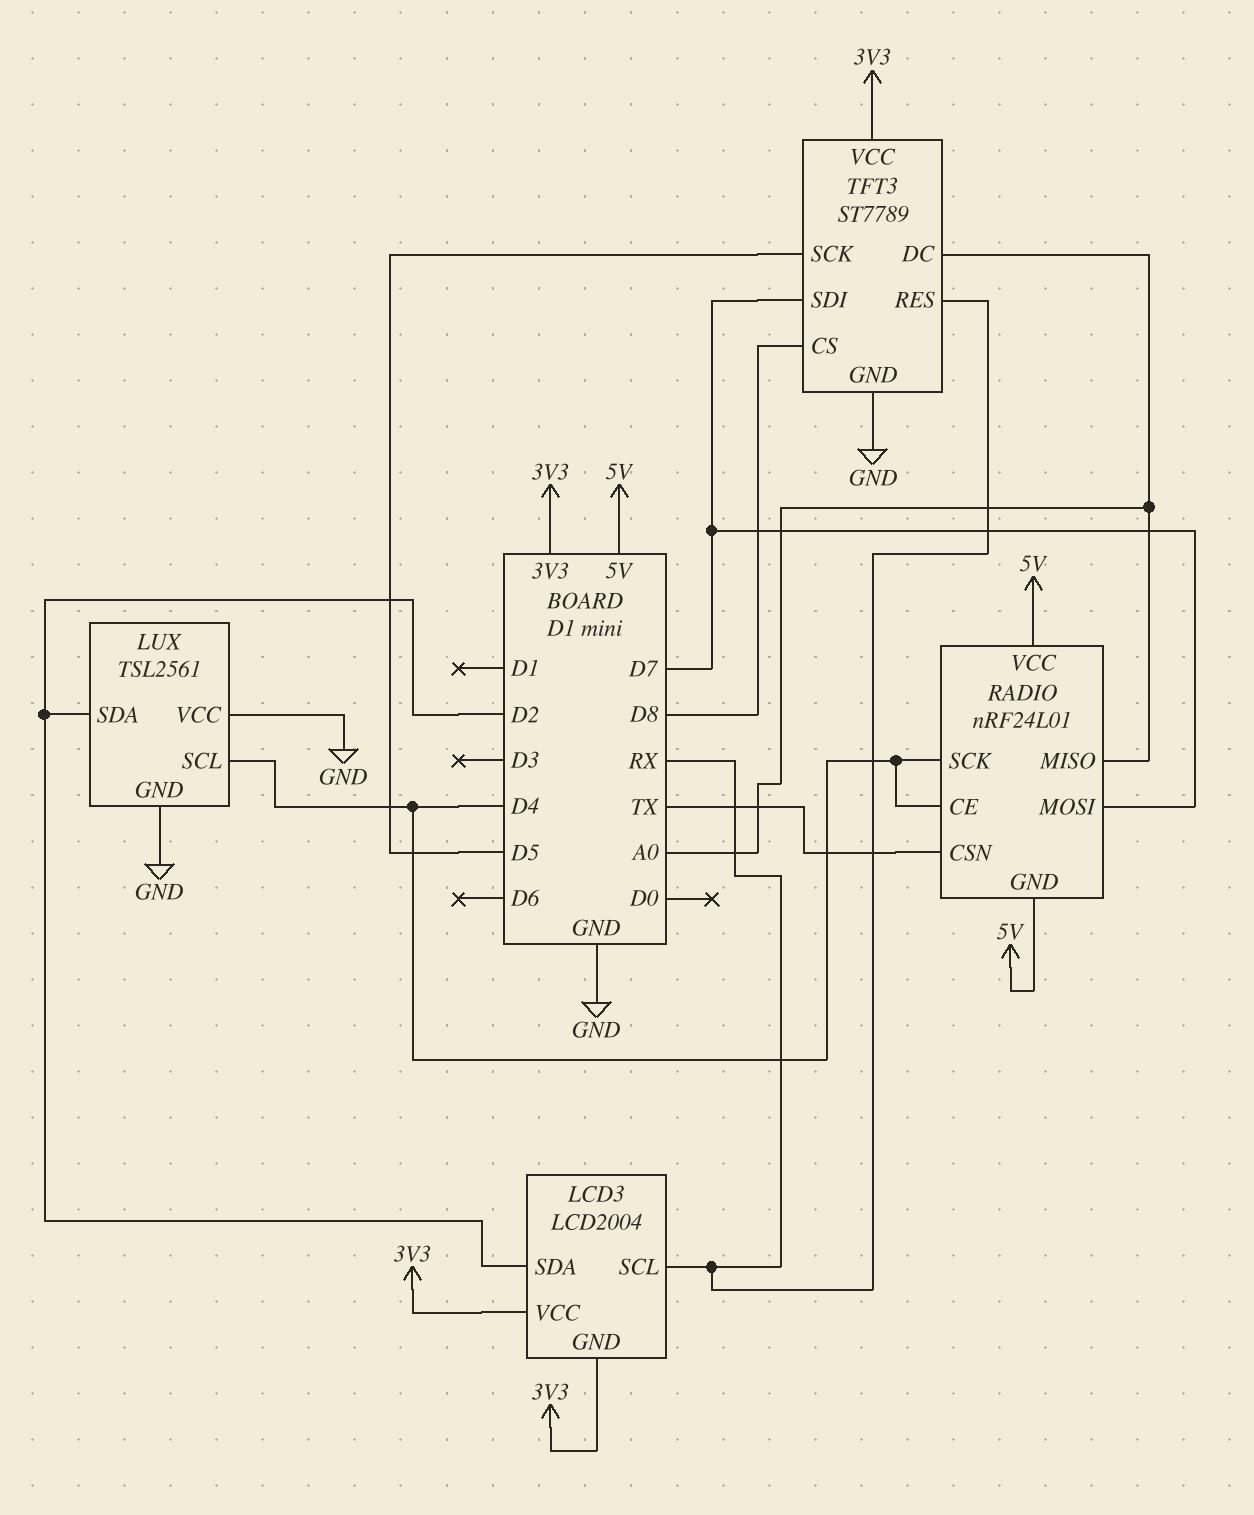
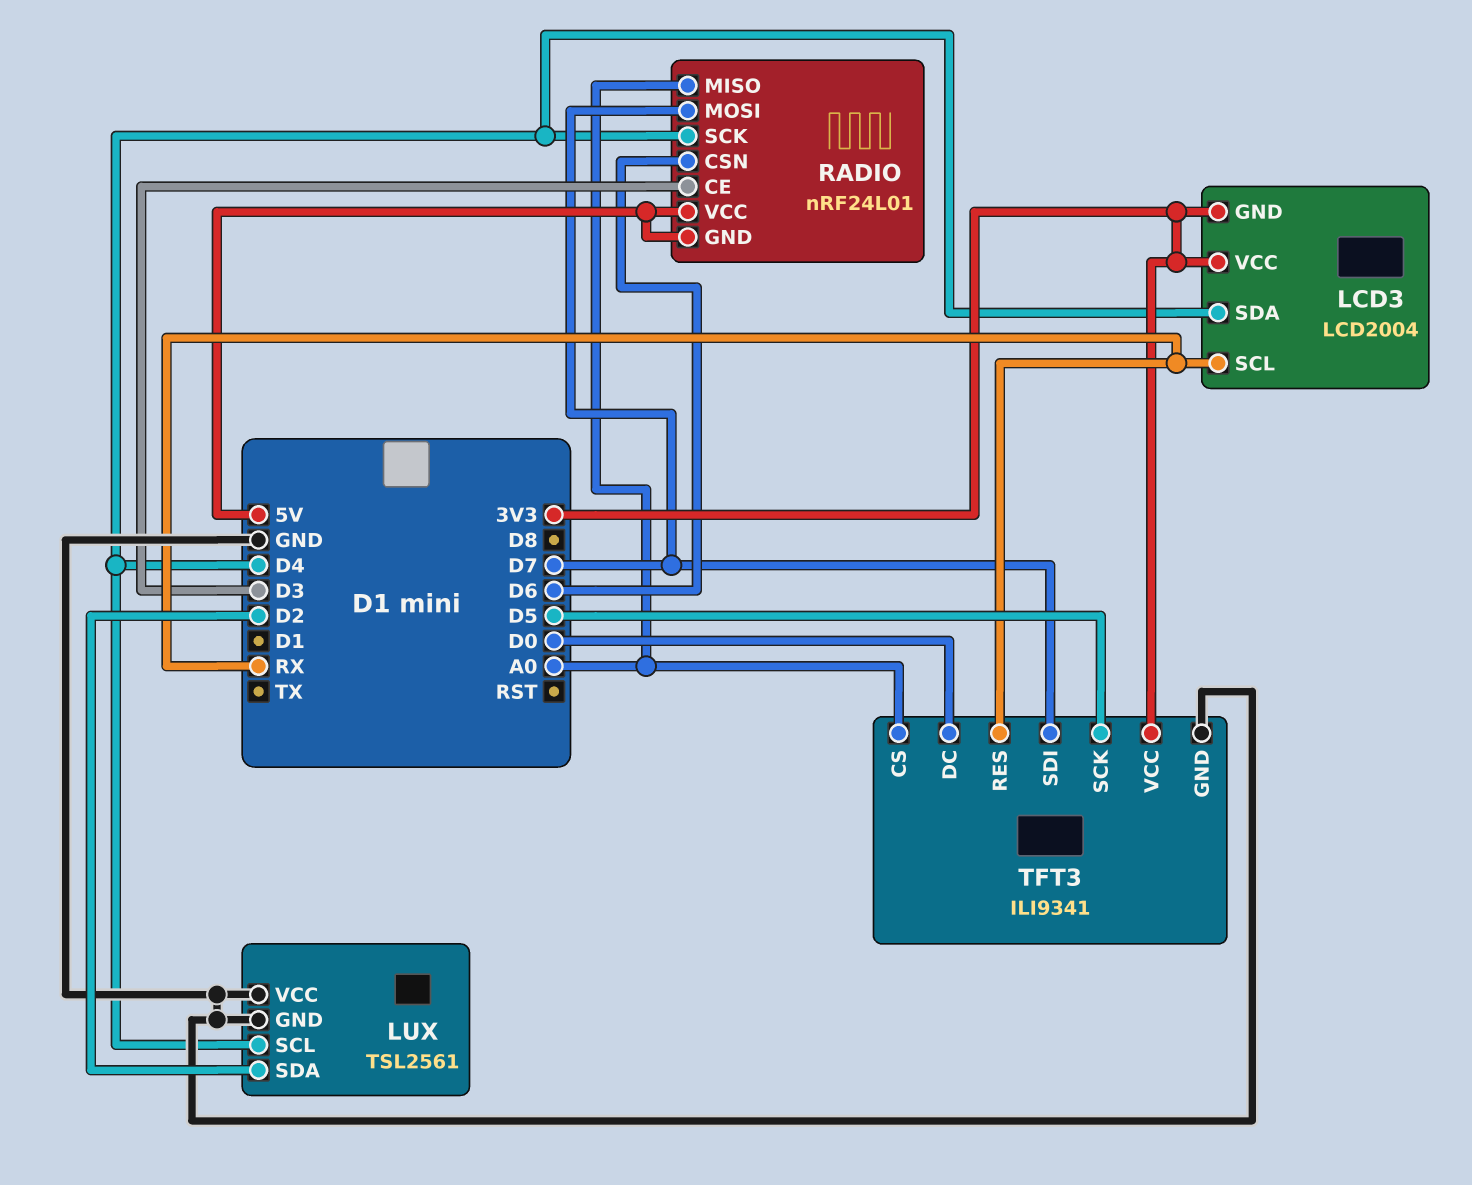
LCD3 pin SDA: D2 -> D4
RADIO pin CE: D4 -> D3
RADIO pin CSN: TX -> D6
TFT3: ST7789 -> ILI9341
TFT3 pin CS: D8 -> A0
TFT3 pin DC: A0 -> D0

